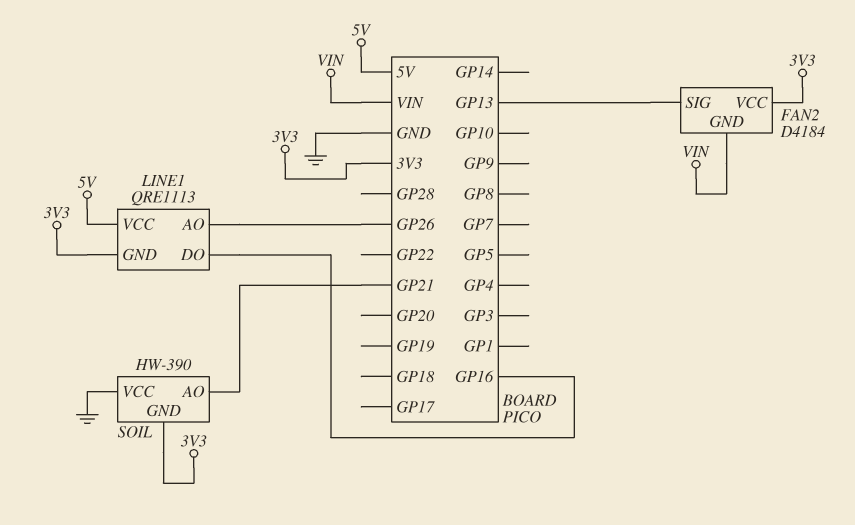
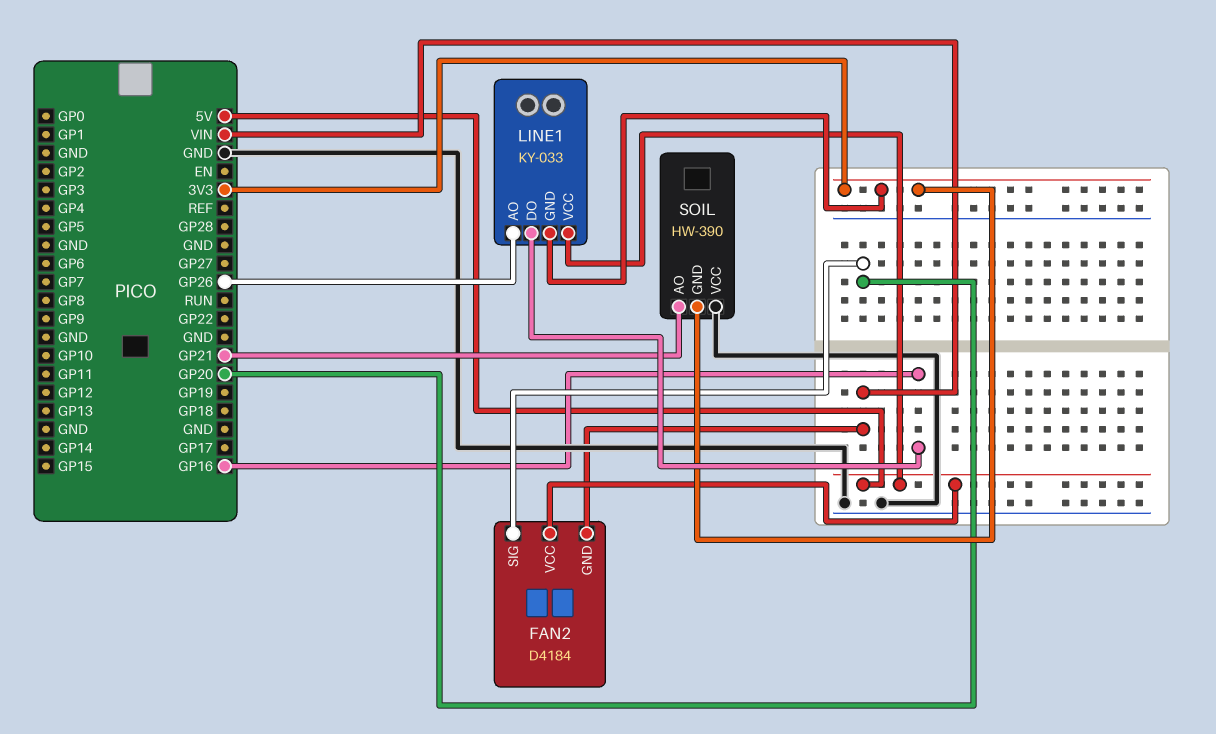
FAN2 pin SIG: GP13 -> GP20
FAN2 pin VCC: 3V3 -> 5V
LINE1: QRE1113 -> KY-033

